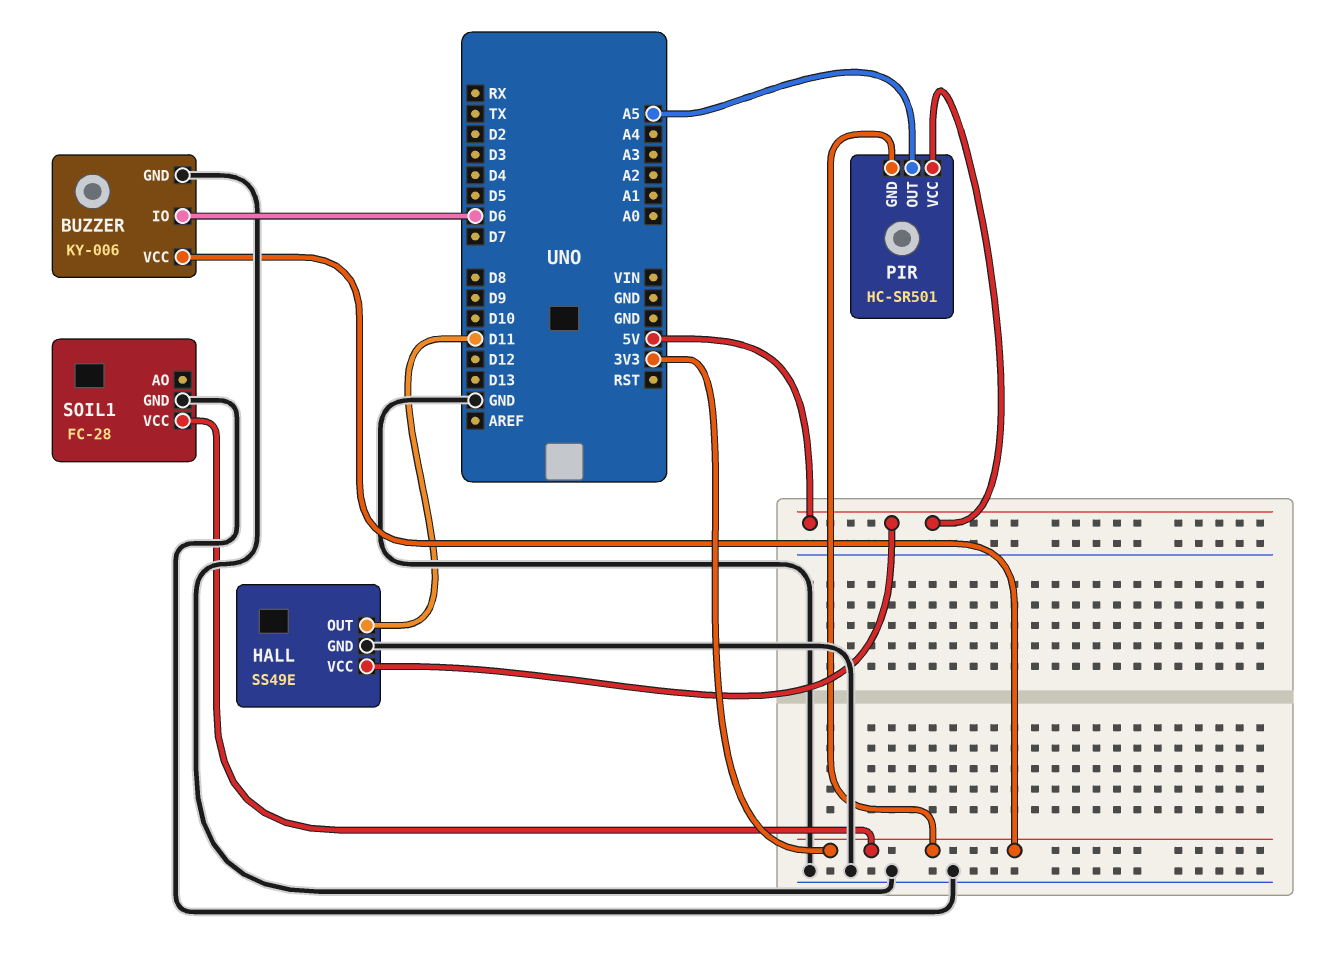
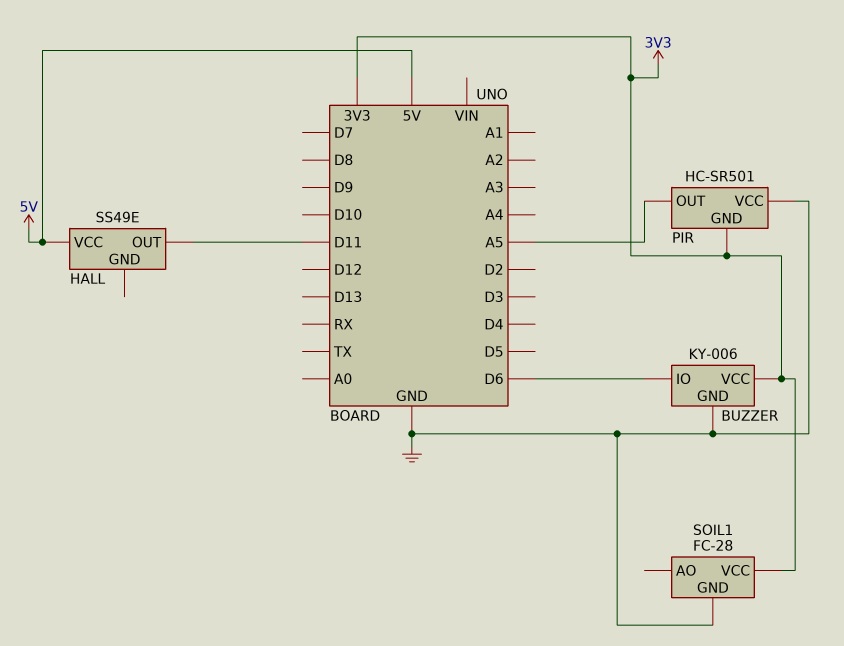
HALL pin GND: GND -> none
PIR pin VCC: 5V -> GND

